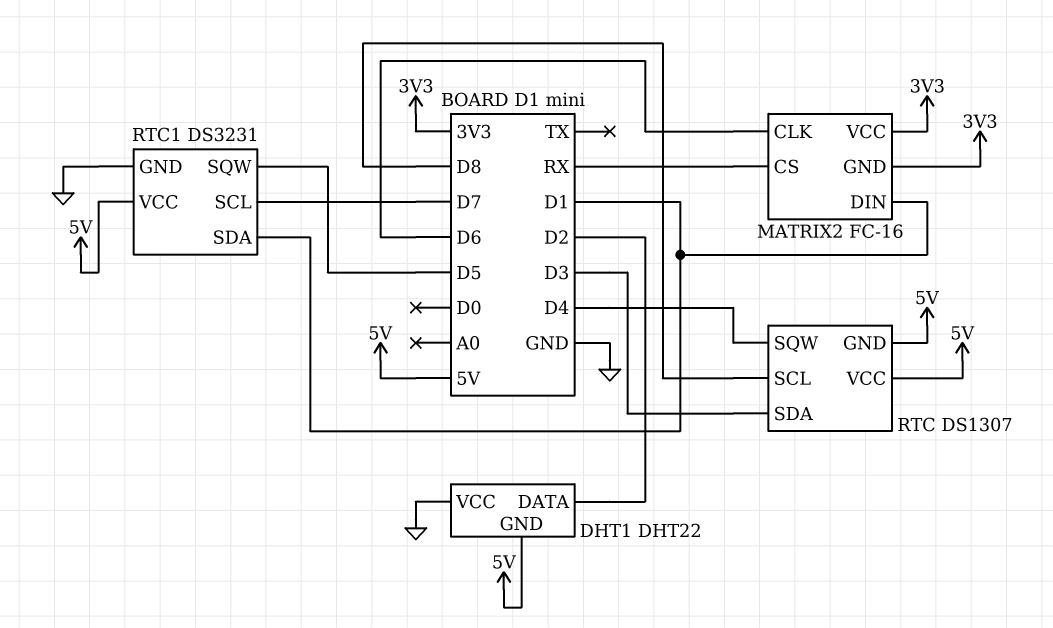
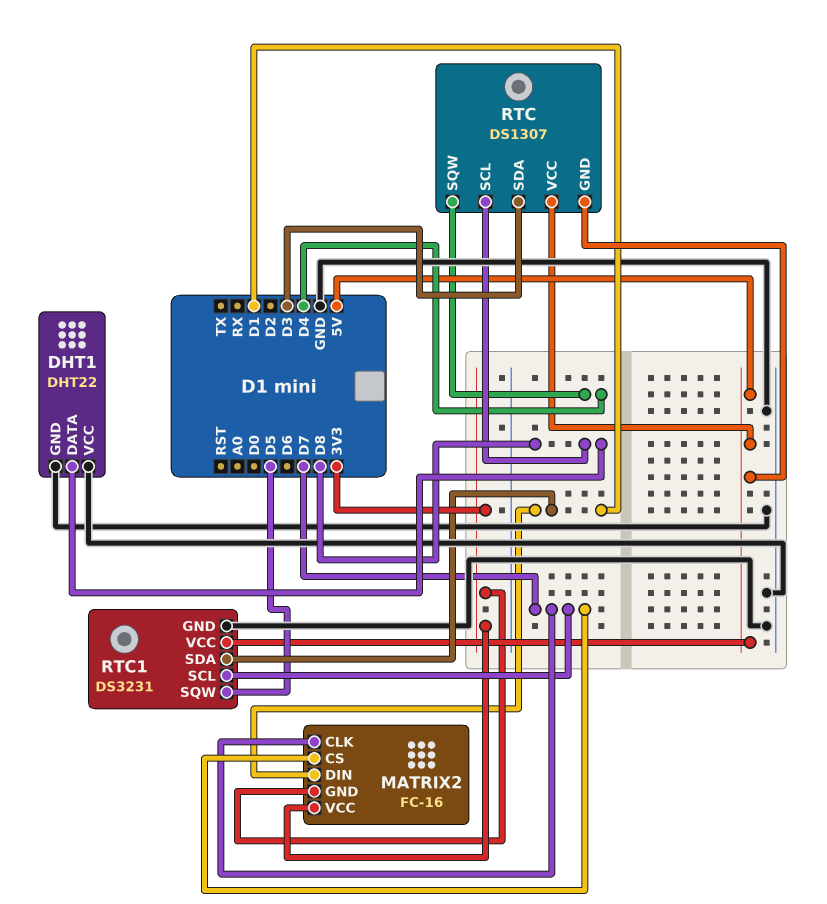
DHT1 pin DATA: D2 -> D8
DHT1 pin GND: 5V -> GND
MATRIX2 pin CLK: D6 -> D7
MATRIX2 pin CS: RX -> D7

